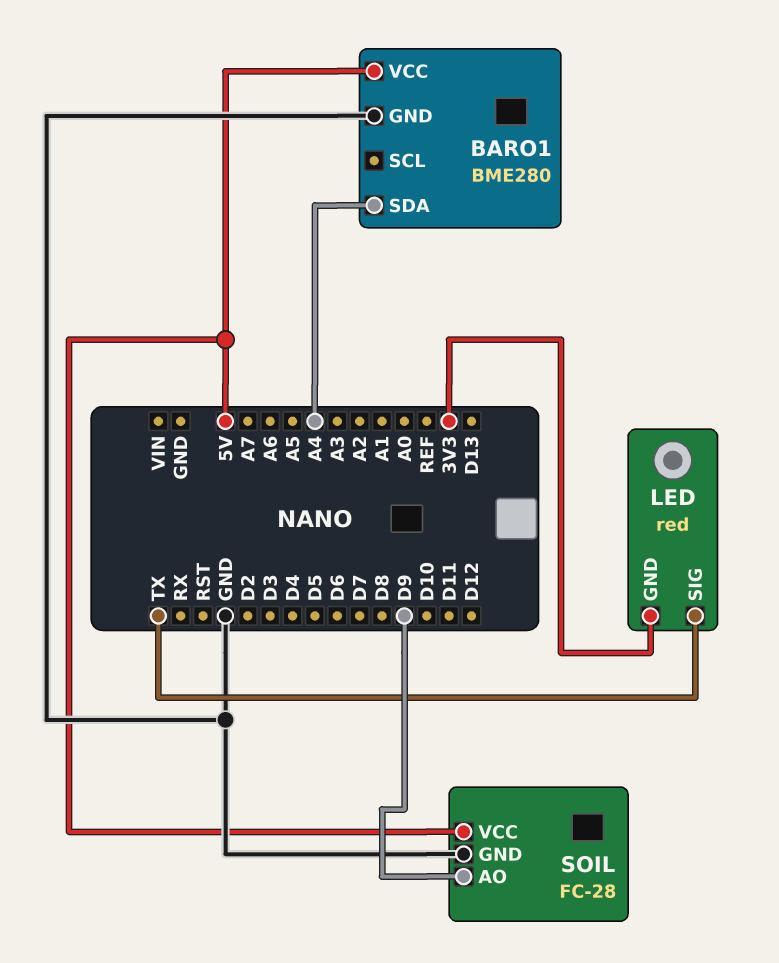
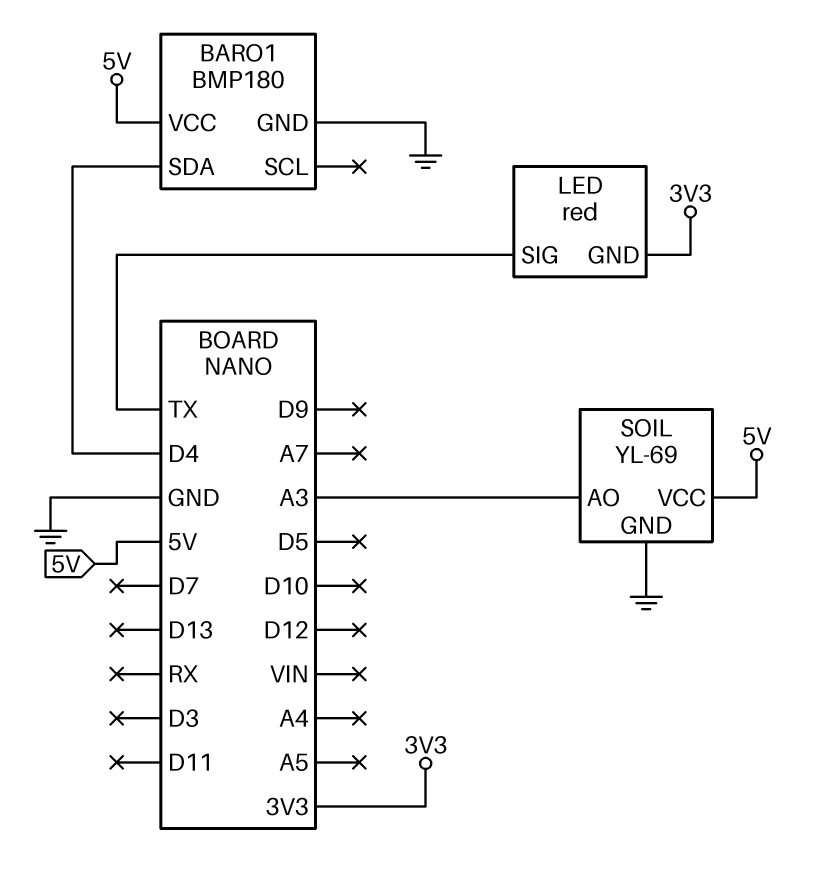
BARO1: BME280 -> BMP180
BARO1 pin SDA: A4 -> D4
SOIL: FC-28 -> YL-69
SOIL pin AO: D9 -> A3

